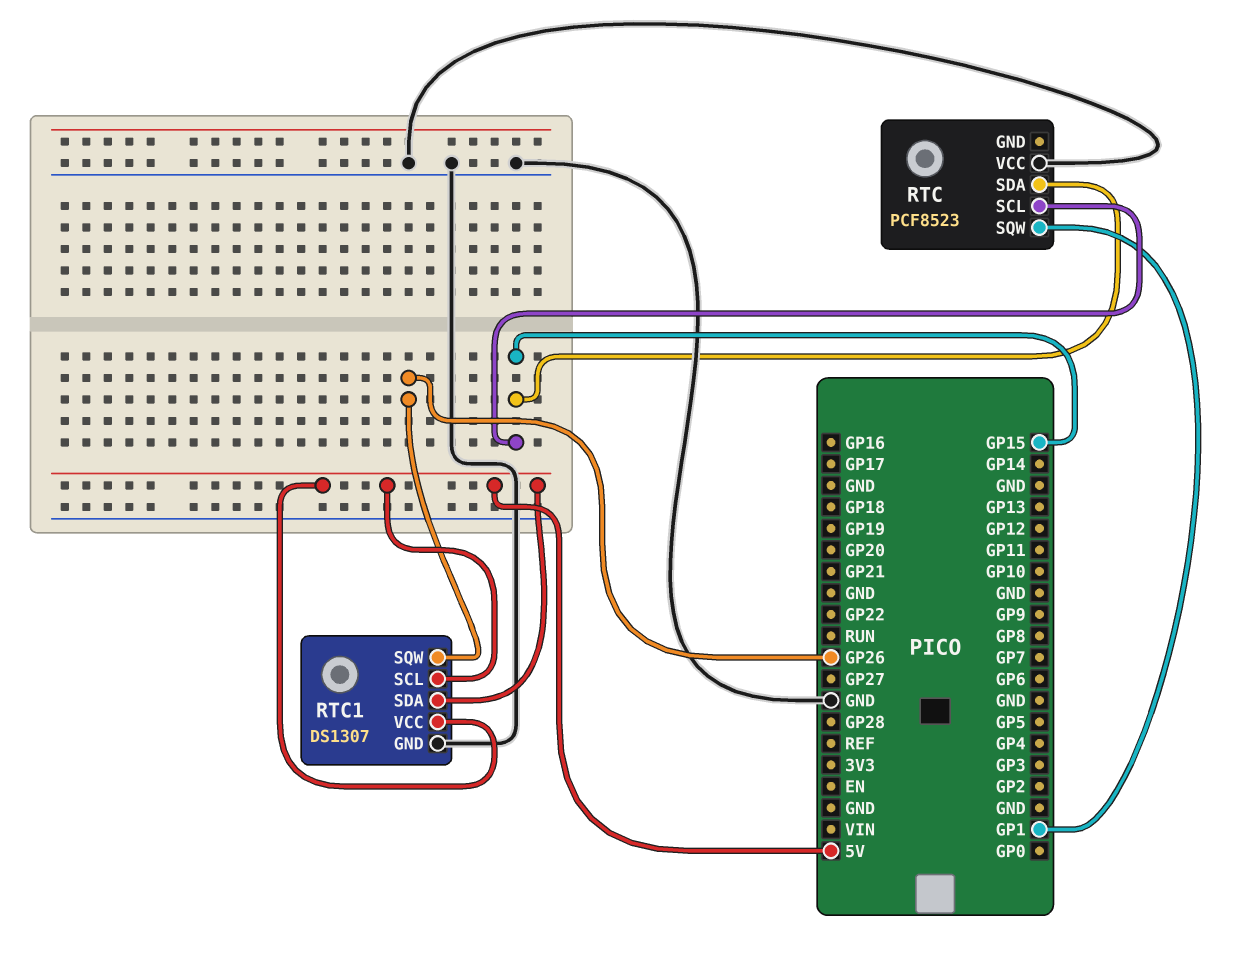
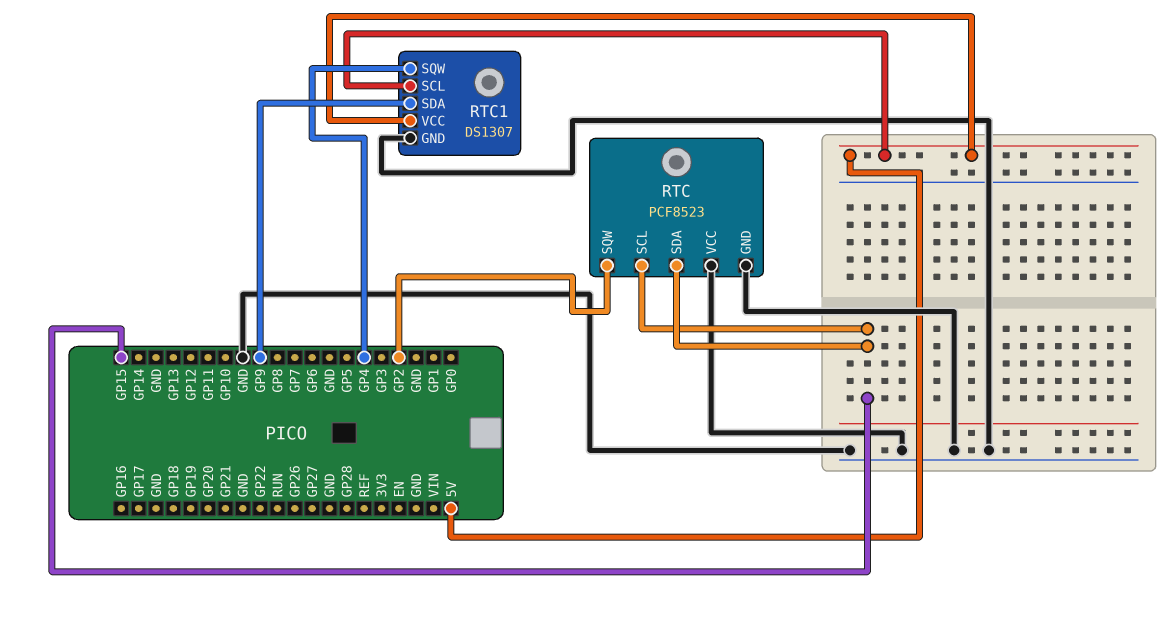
RTC pin GND: none -> GND
RTC pin SQW: GP1 -> GP2
RTC1 pin SDA: 5V -> GP9
RTC1 pin SQW: GP26 -> GP4

